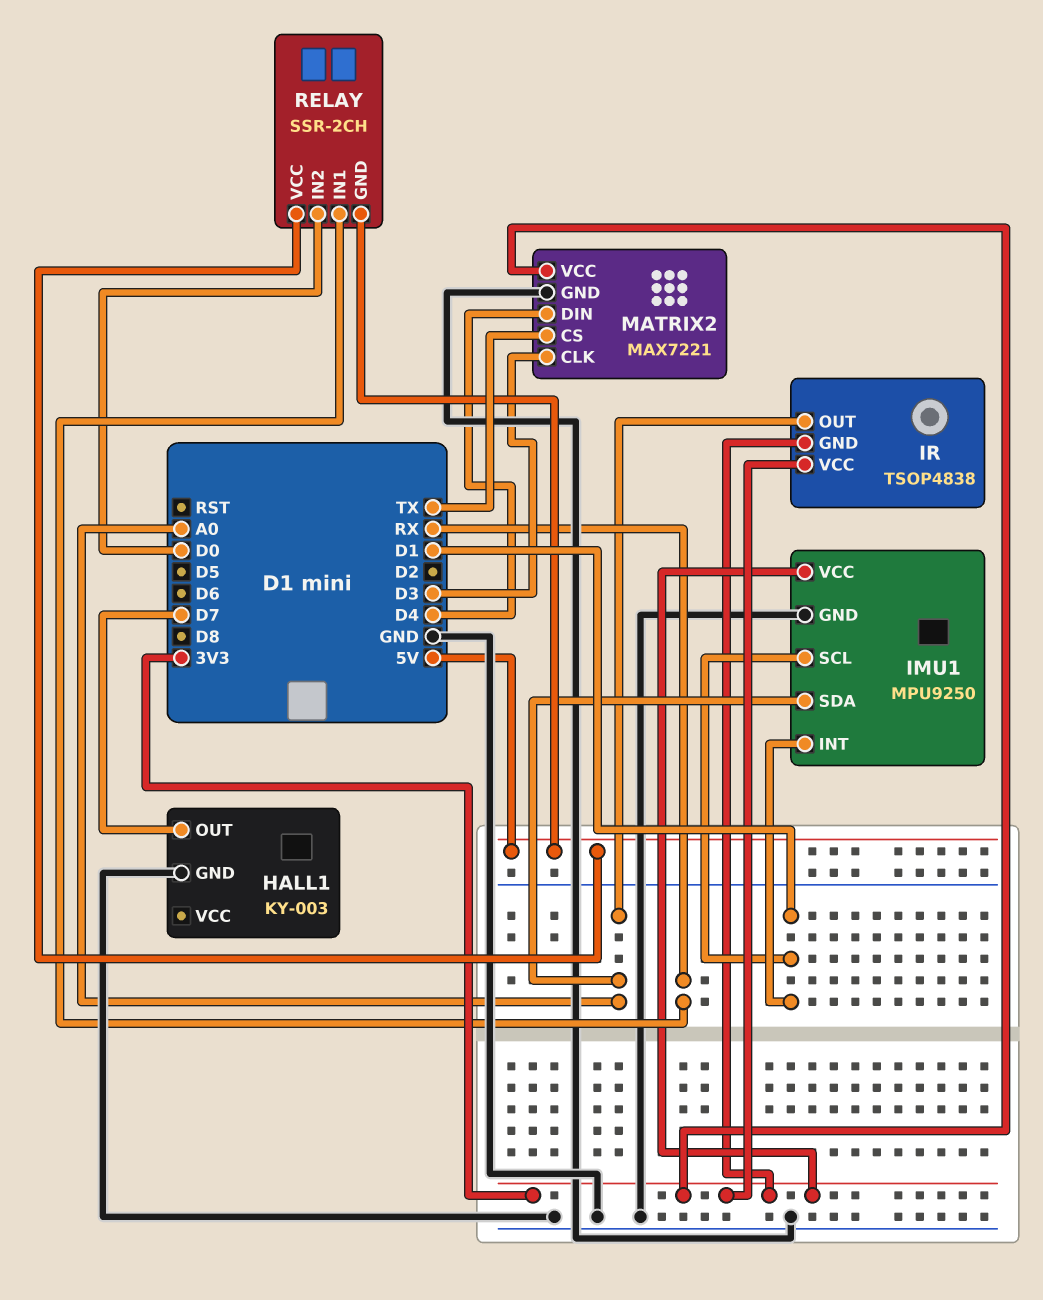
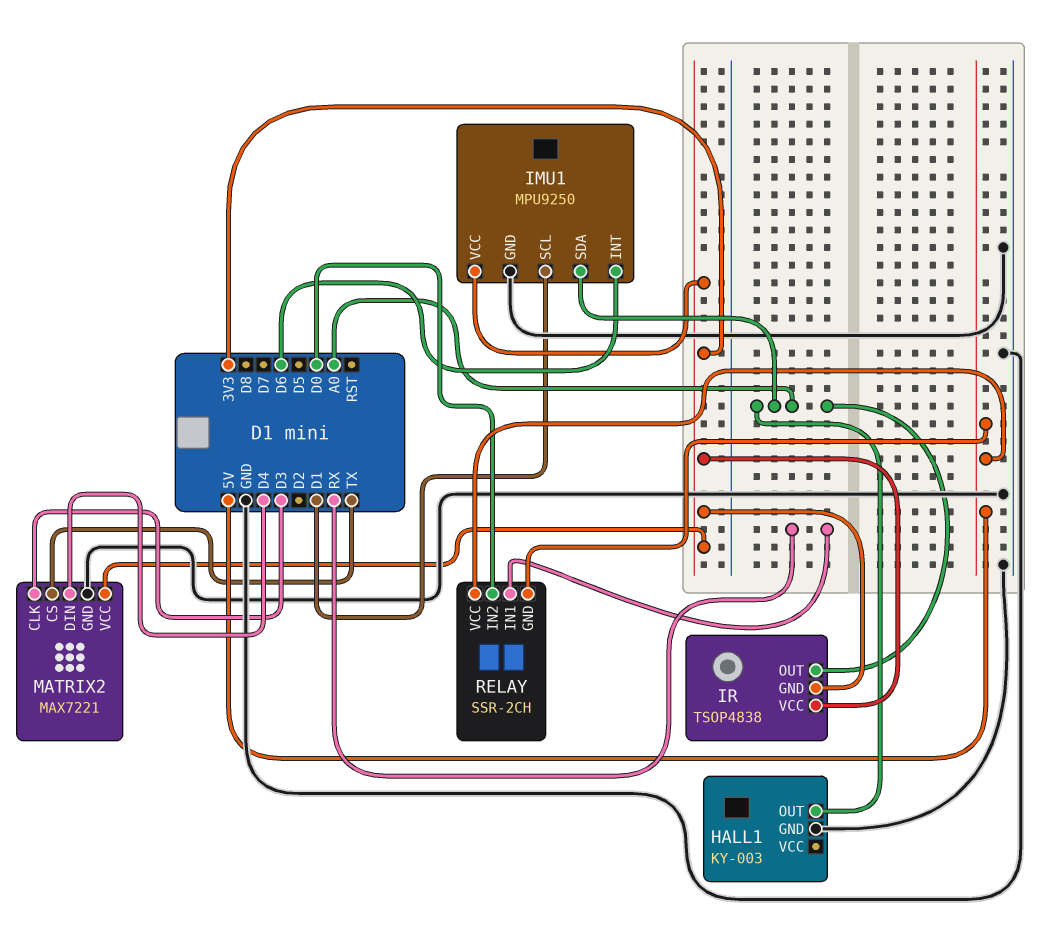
HALL1 pin OUT: D7 -> A0
IMU1 pin INT: D1 -> D6

